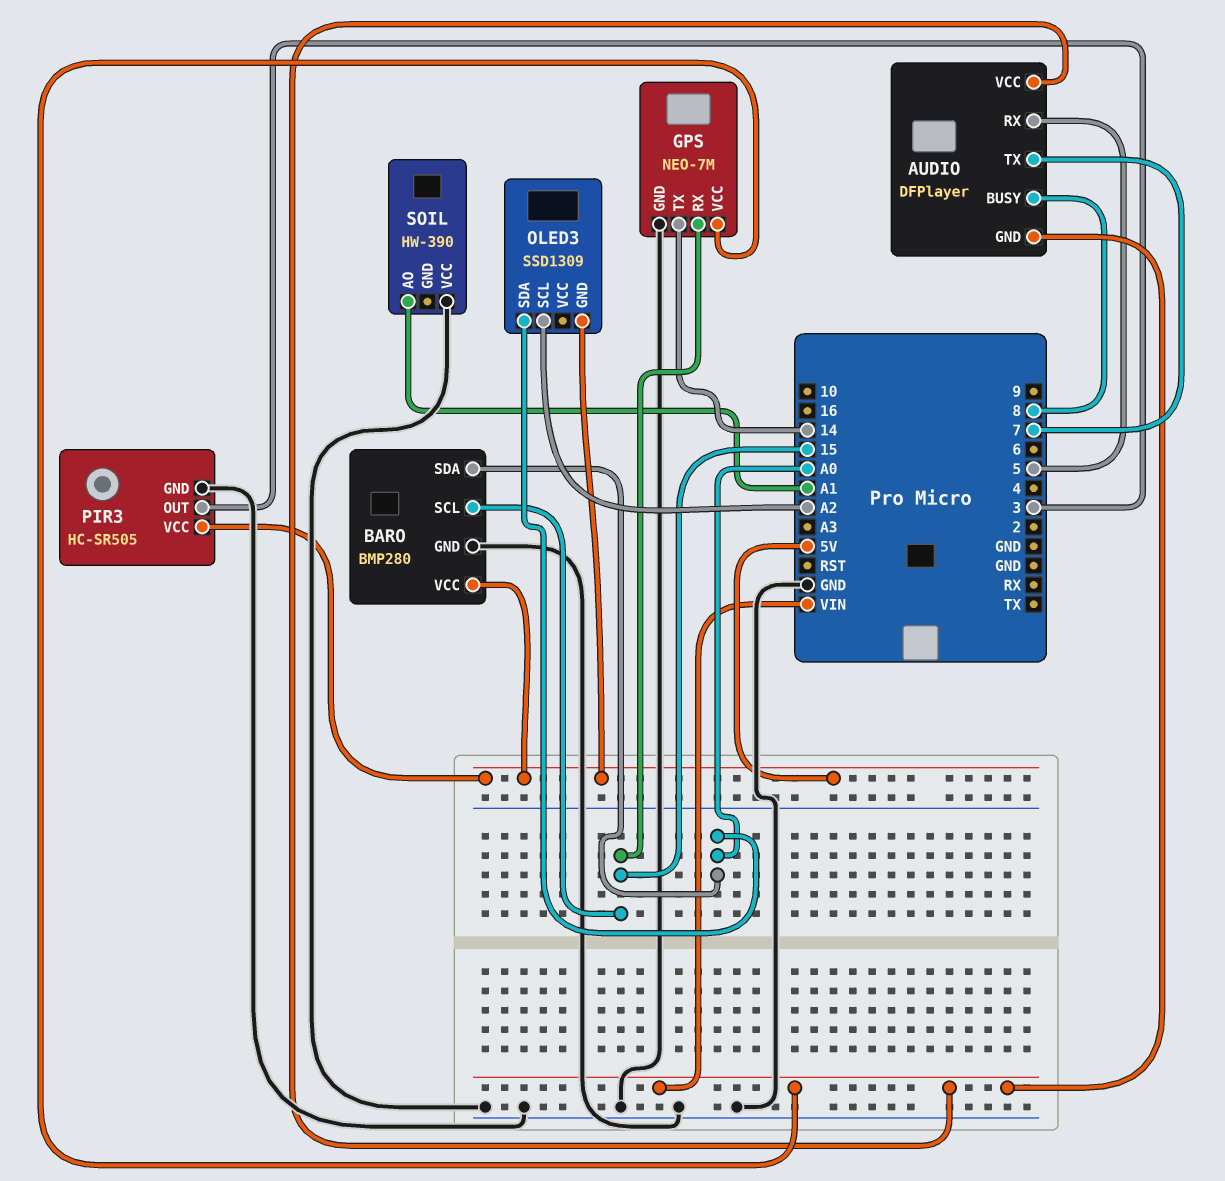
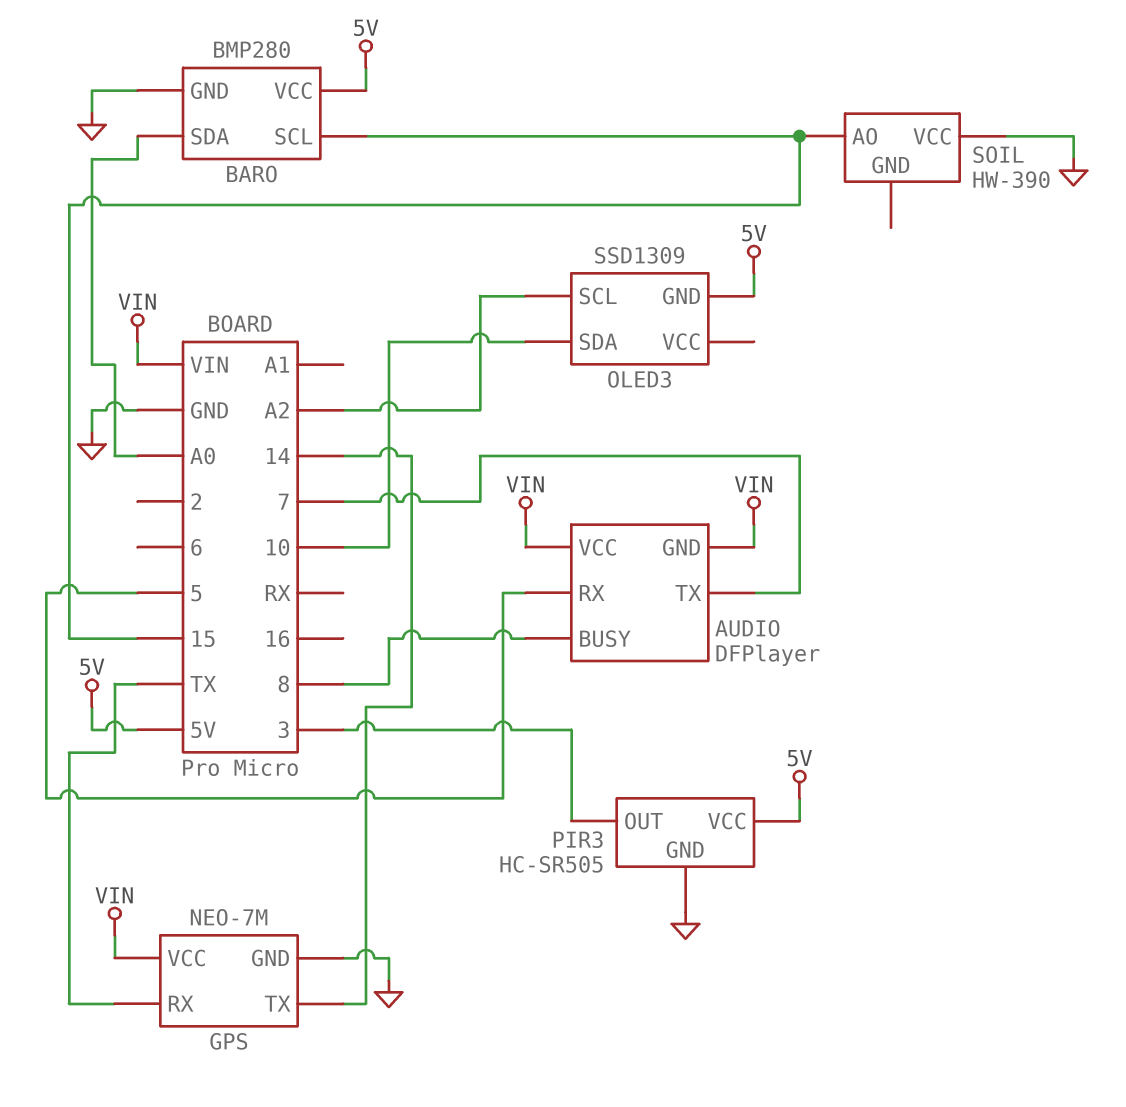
GPS pin RX: 15 -> TX
OLED3 pin SDA: A0 -> 10
SOIL pin AO: A1 -> 15

